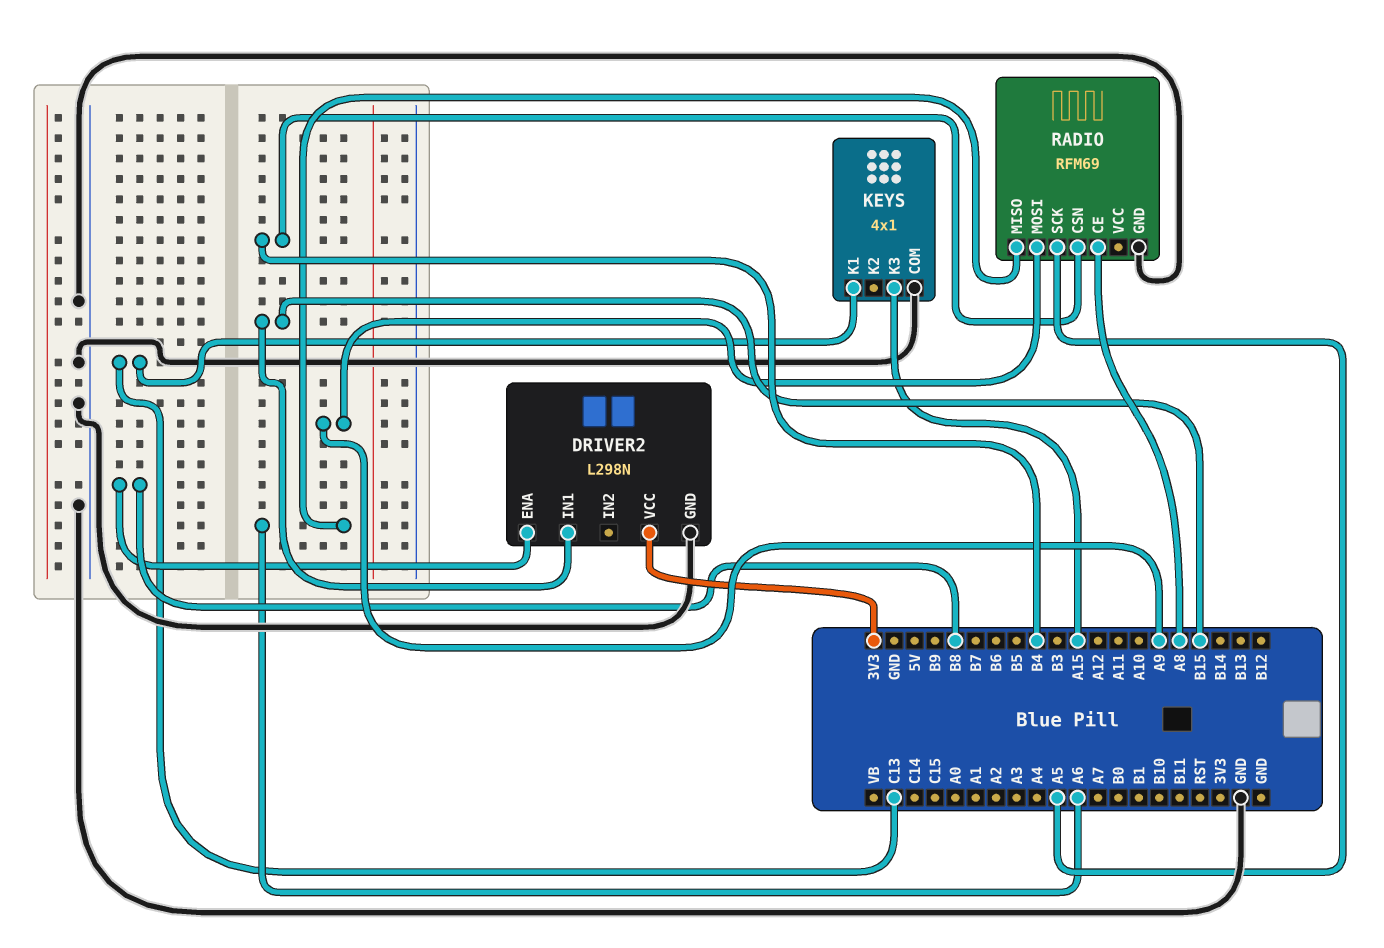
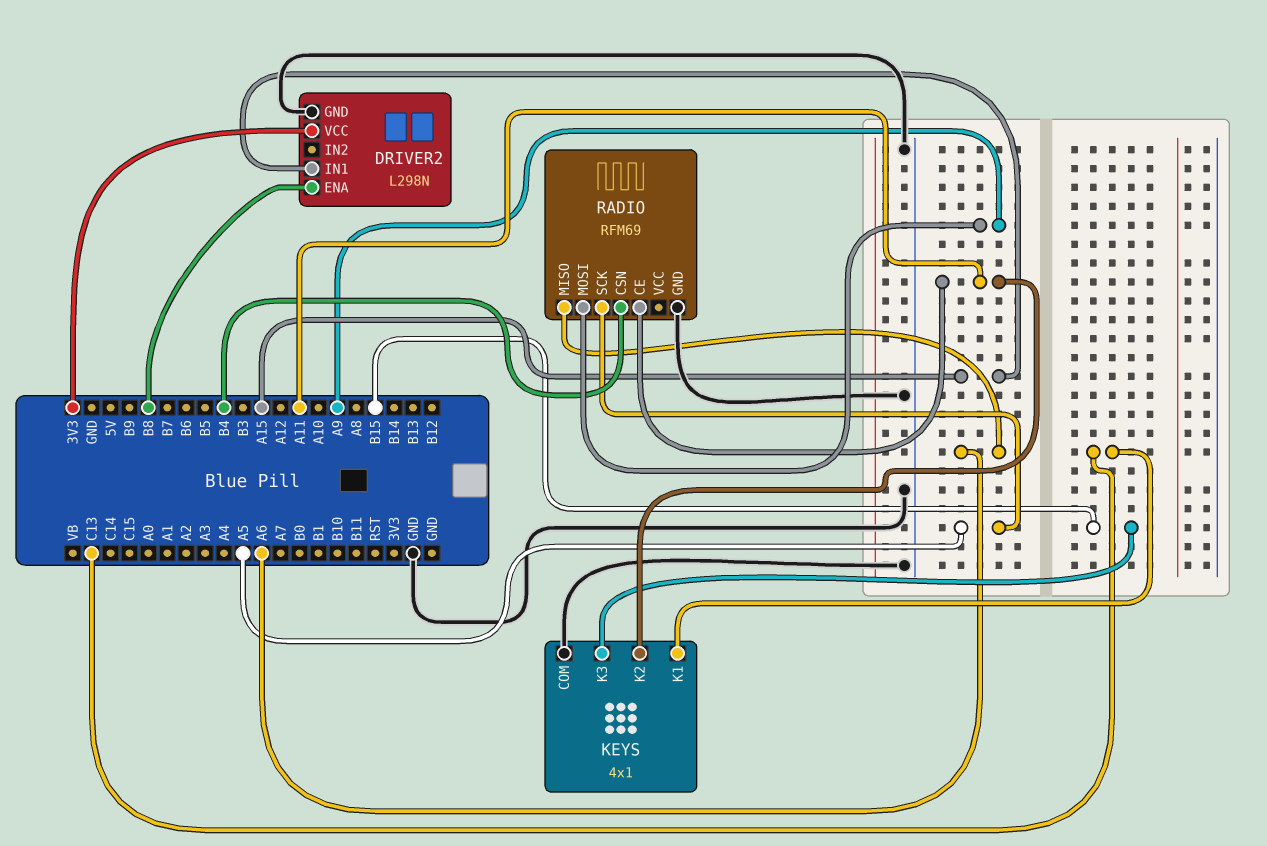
DRIVER2 pin IN1: B15 -> A15
KEYS pin K2: none -> A11
KEYS pin K3: A15 -> B15
RADIO pin CE: A8 -> A11

